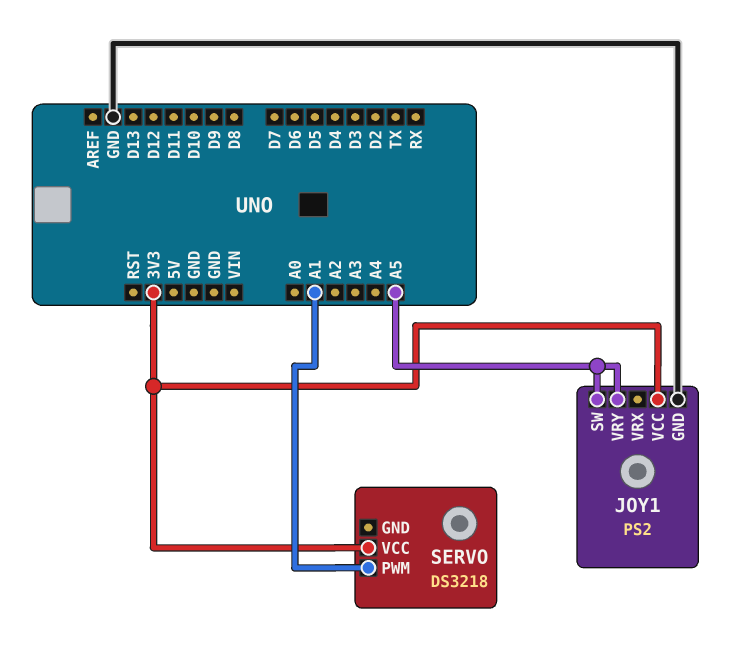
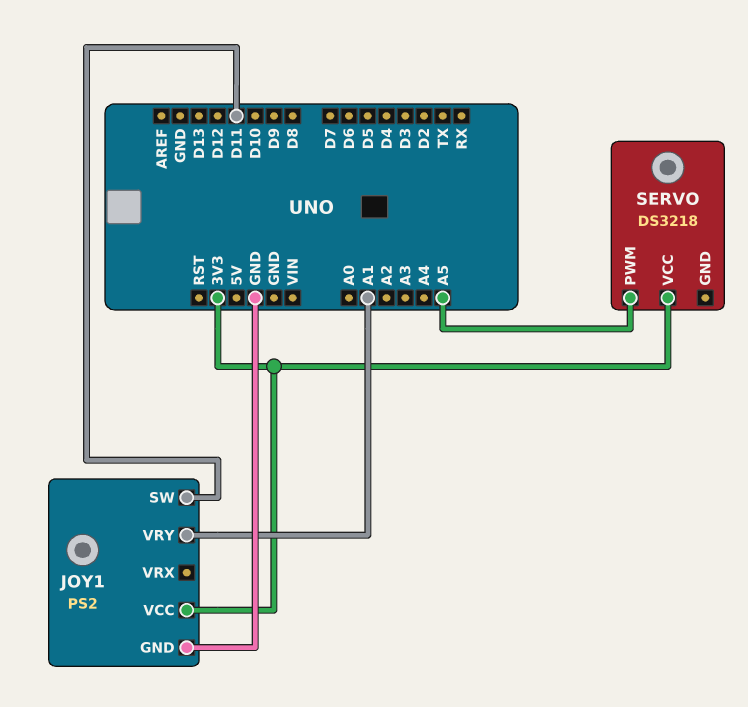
JOY1 pin SW: A5 -> D11
JOY1 pin VRY: A5 -> A1
SERVO pin PWM: A1 -> A5

